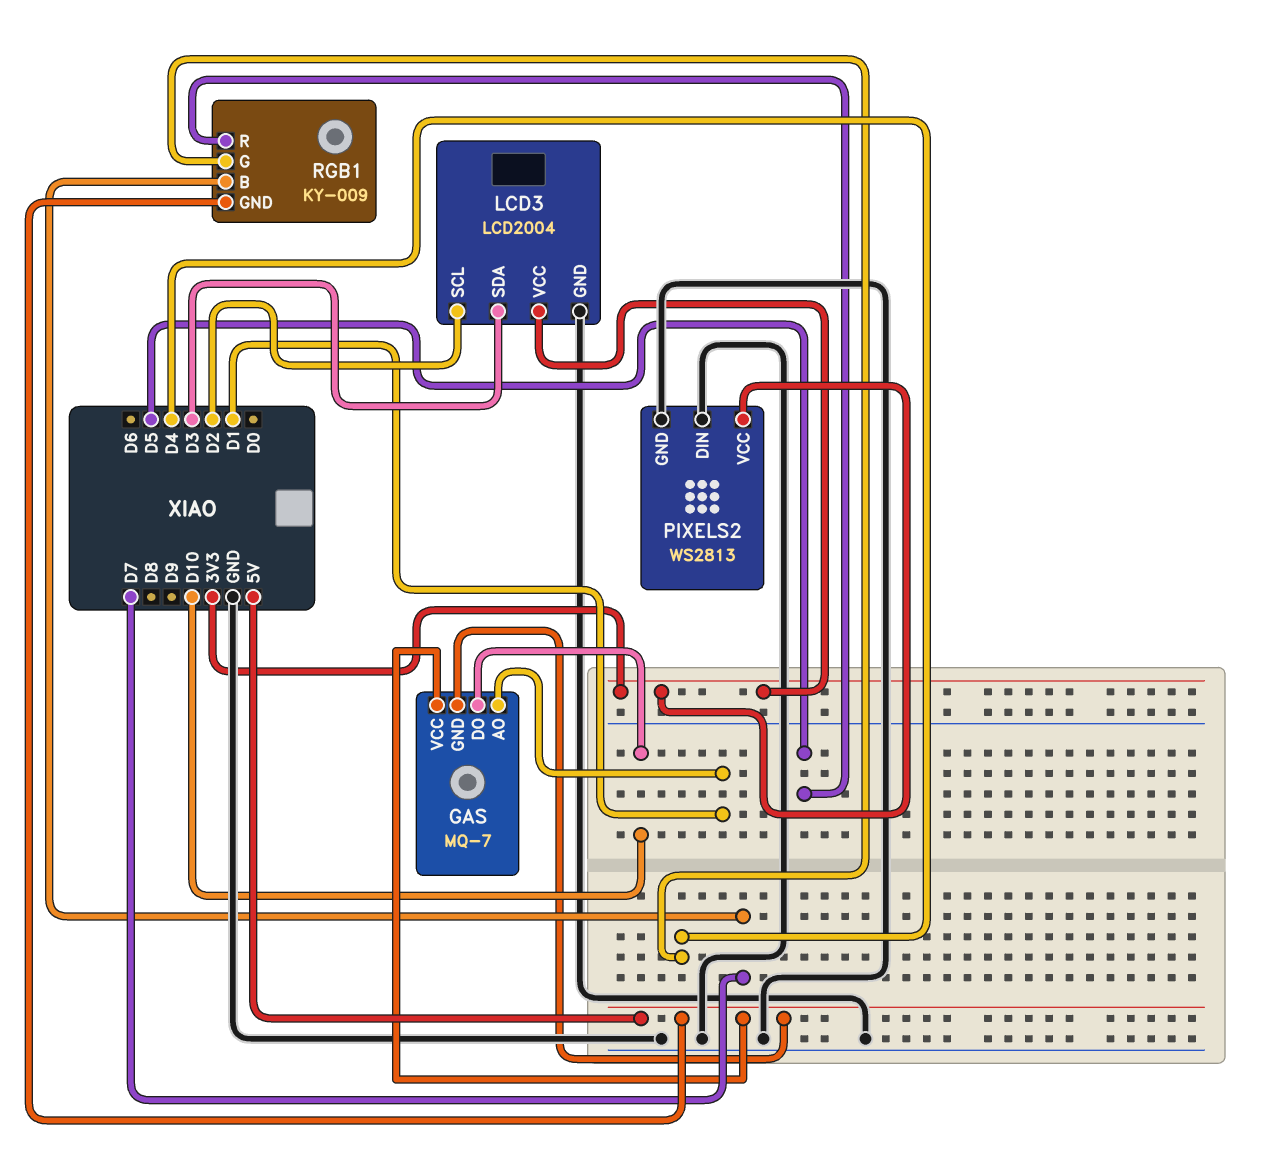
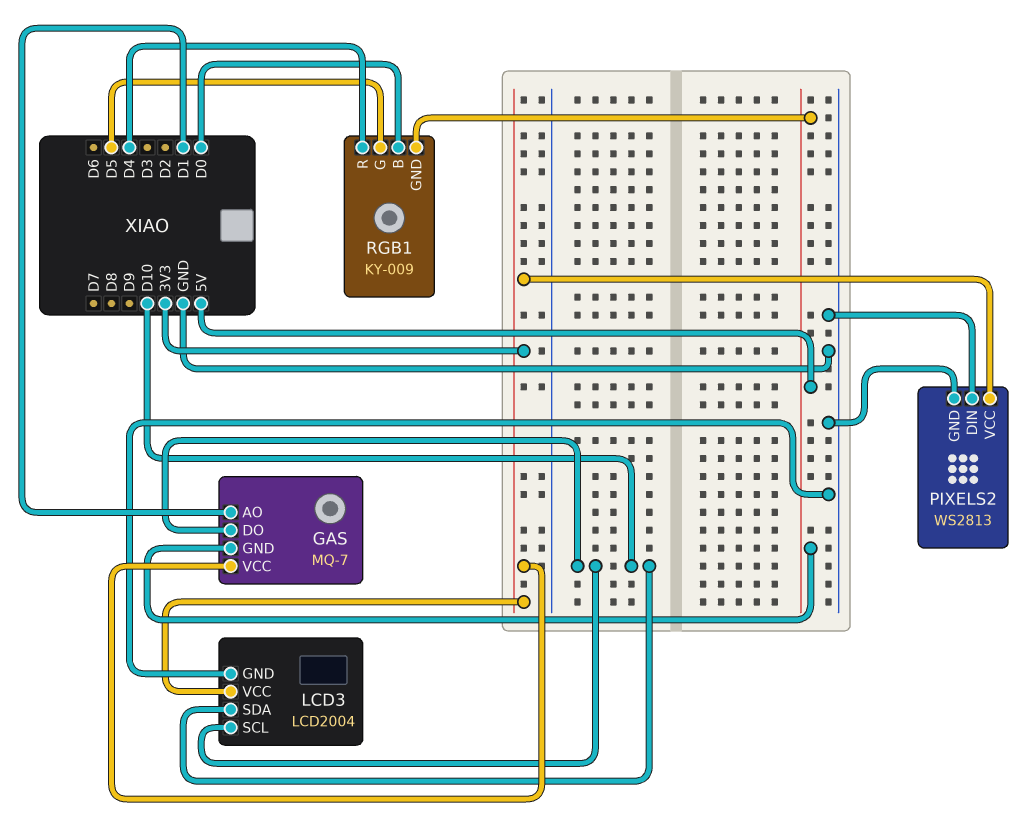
GAS pin VCC: 5V -> 3V3
LCD3 pin SCL: D2 -> D10
LCD3 pin SDA: D3 -> D10
RGB1 pin B: D7 -> D0
RGB1 pin G: D4 -> D5
RGB1 pin R: D5 -> D4

